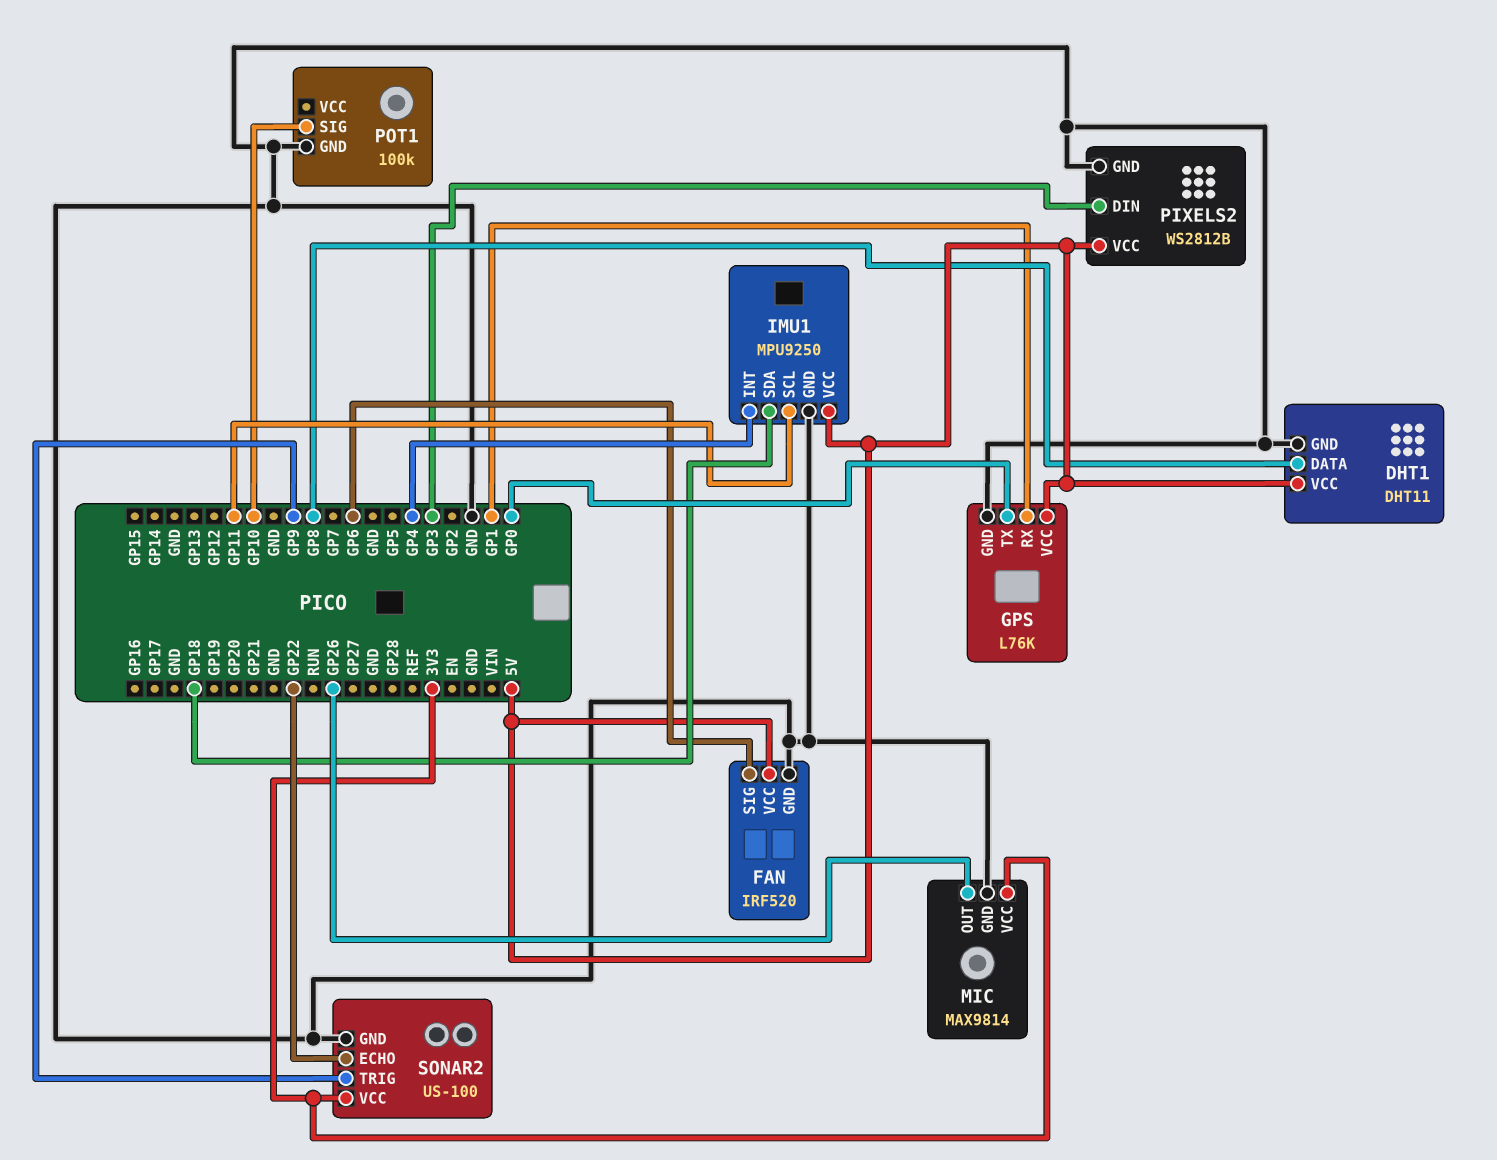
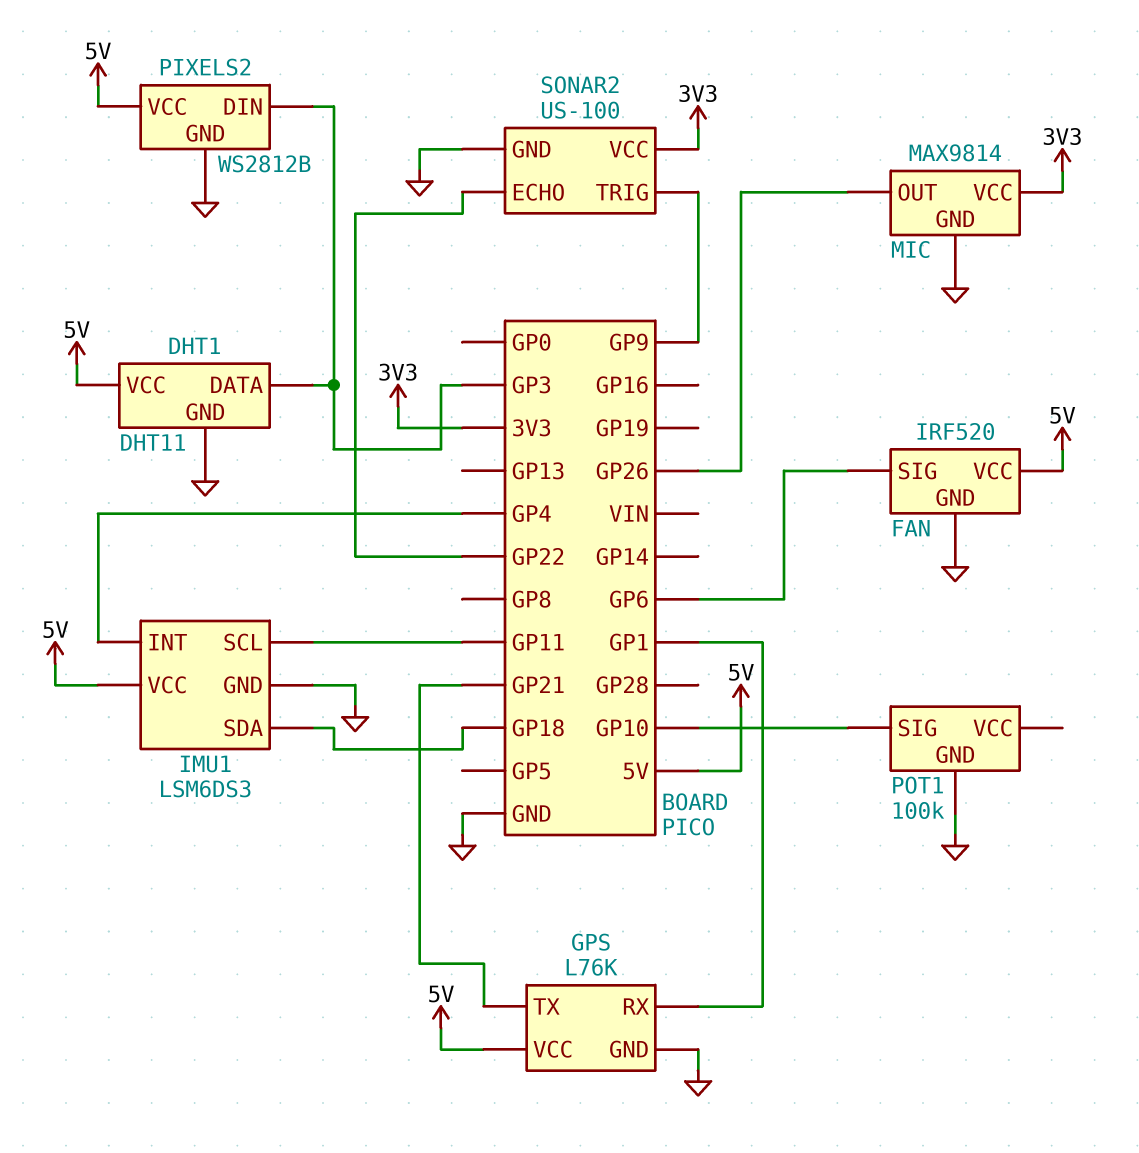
DHT1 pin DATA: GP8 -> GP3
GPS pin TX: GP0 -> GP21
IMU1: MPU9250 -> LSM6DS3

